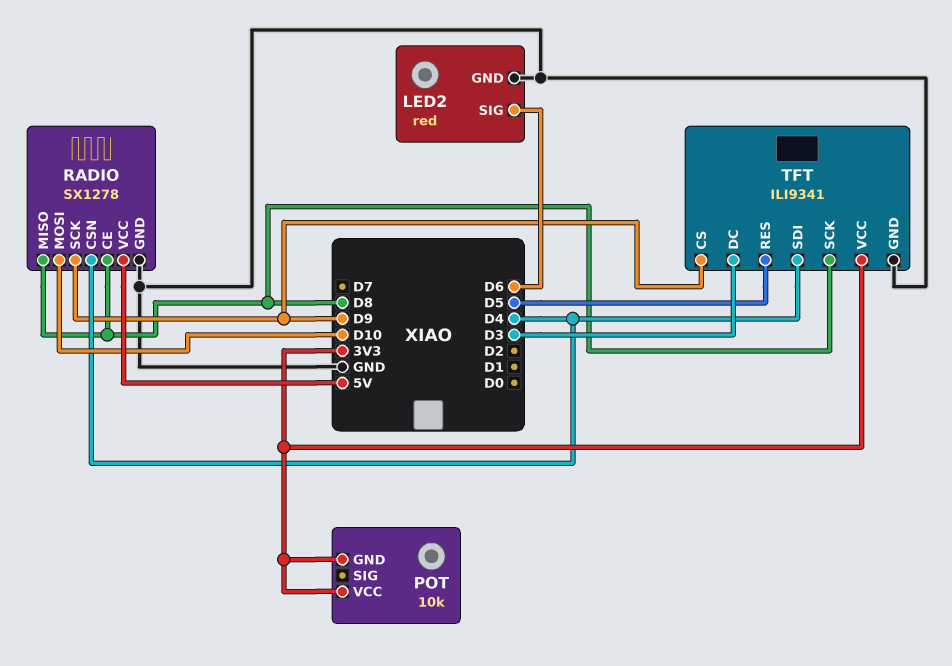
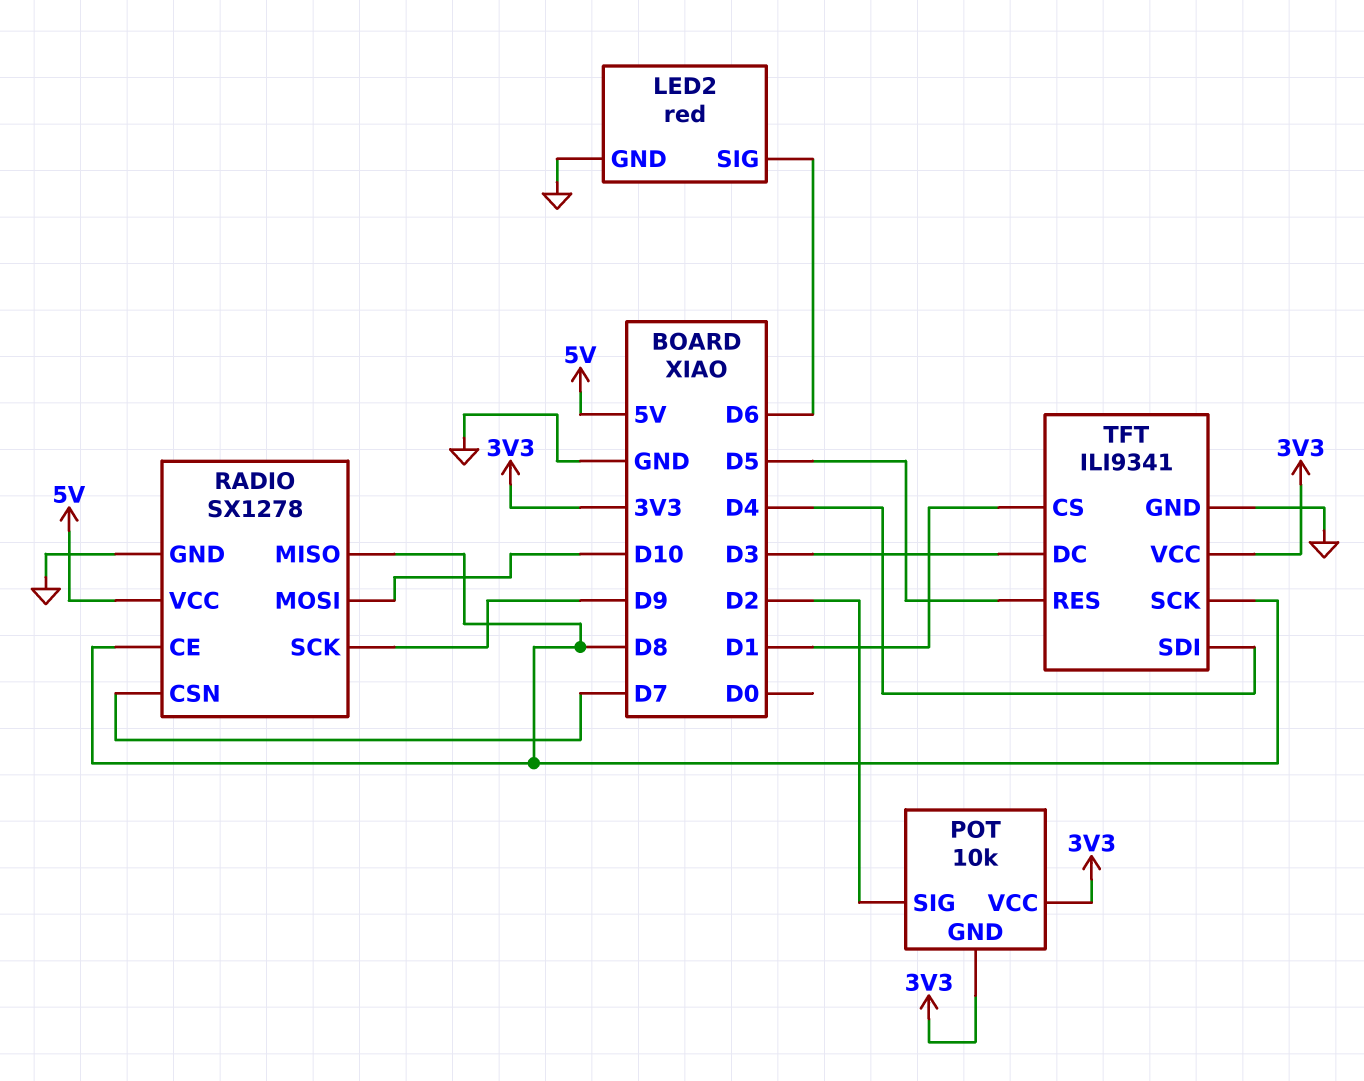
POT pin SIG: none -> D2
RADIO pin CSN: D4 -> D7
TFT pin CS: D9 -> D1

